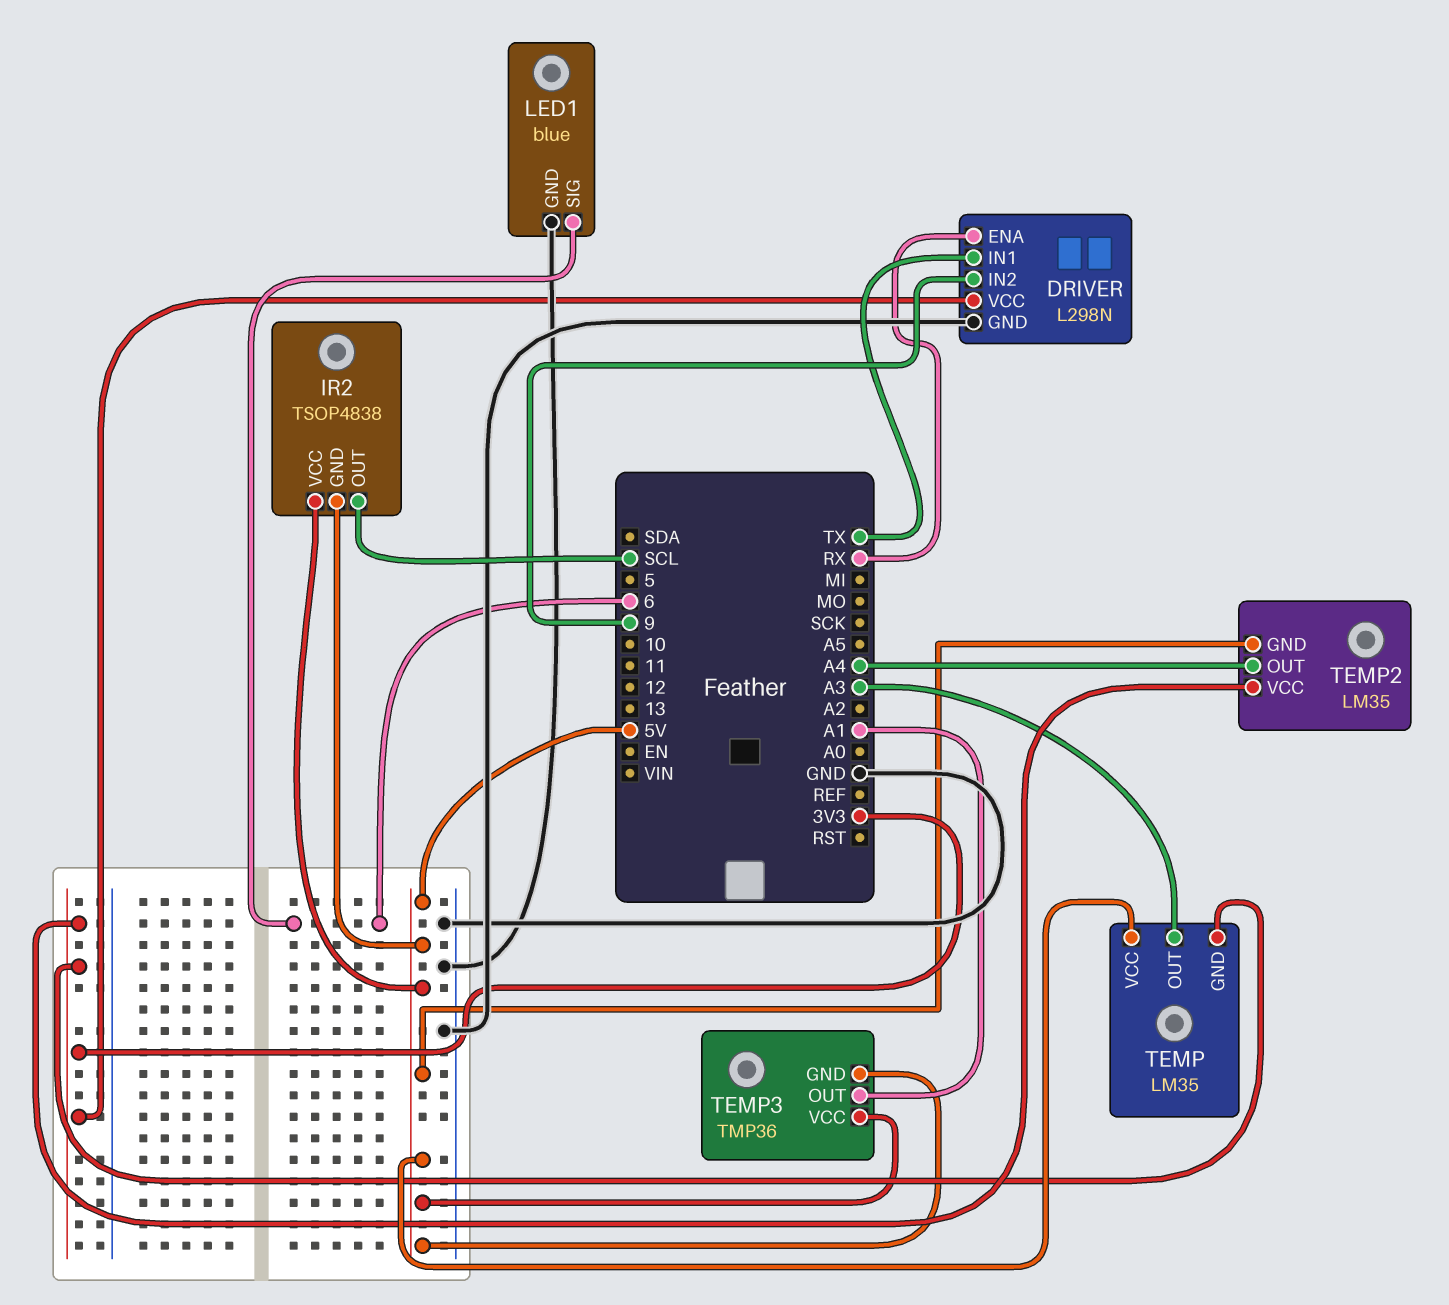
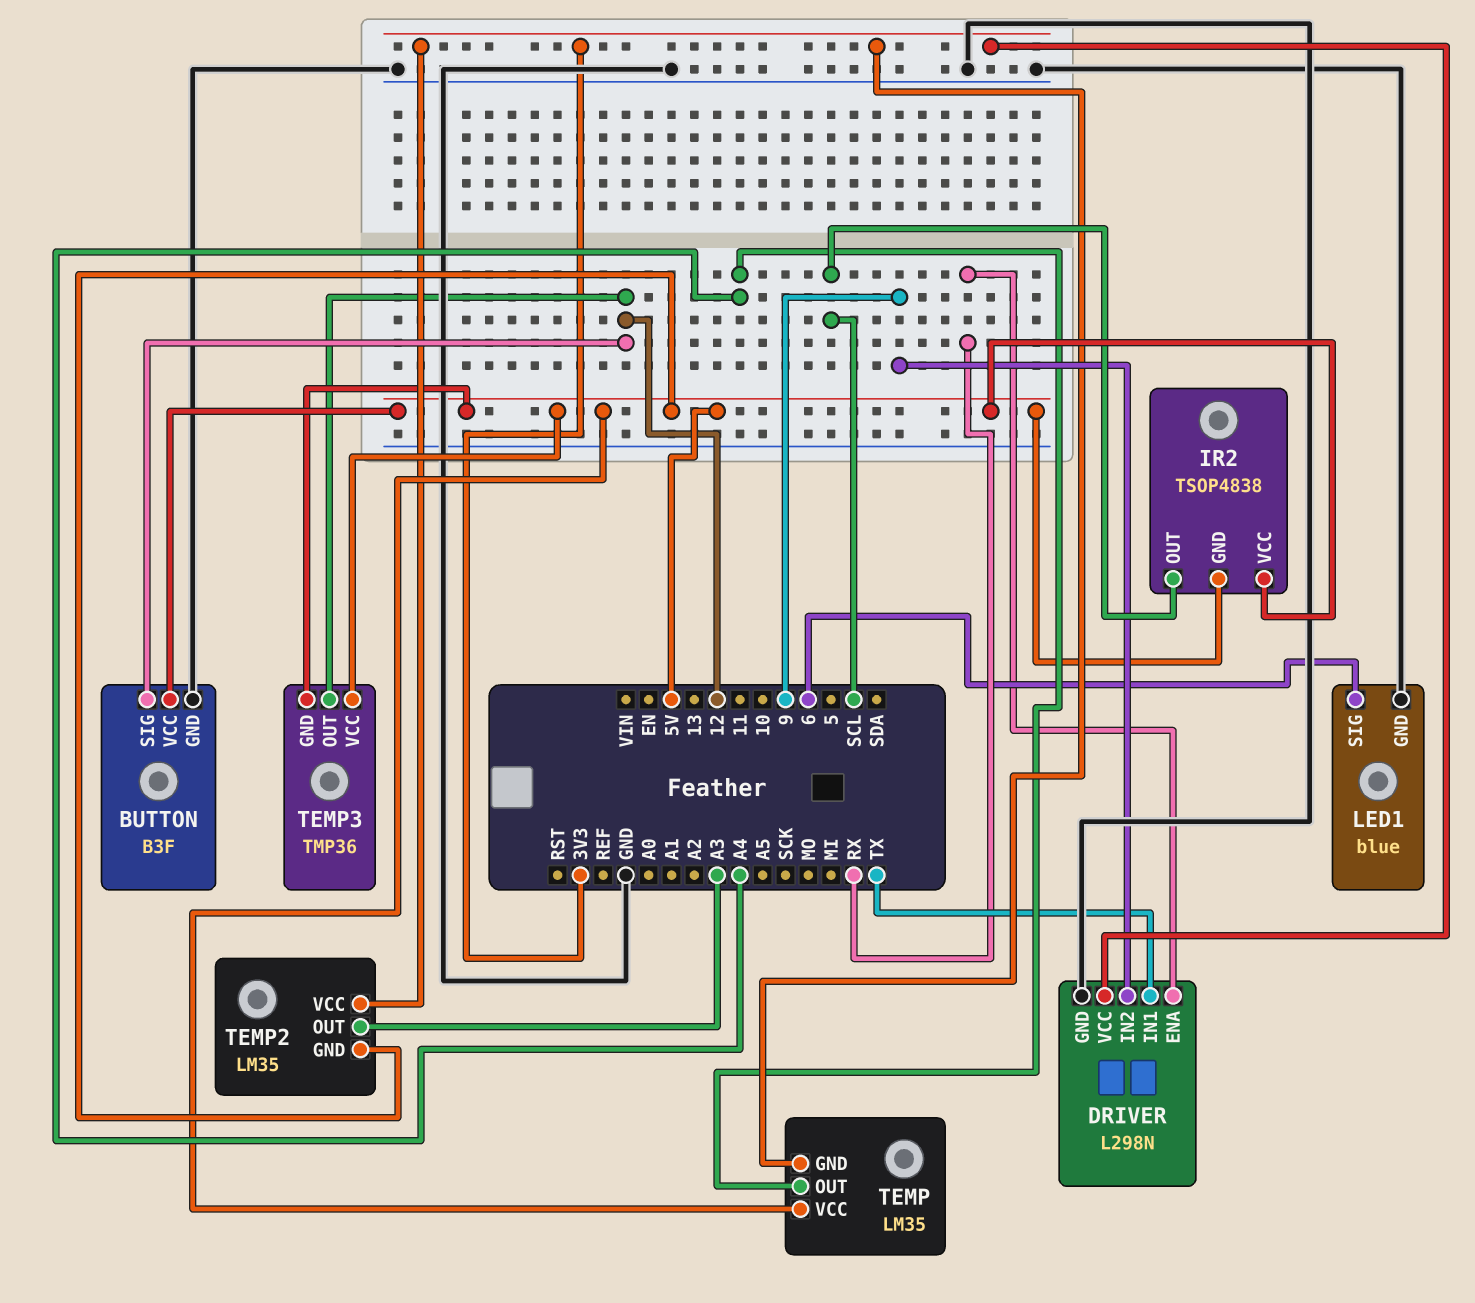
BUTTON: none -> B3F
BUTTON pin GND: none -> GND
BUTTON pin SIG: none -> 12
BUTTON pin VCC: none -> 5V
TEMP pin OUT: A3 -> A4
TEMP2 pin OUT: A4 -> A3
TEMP3 pin OUT: A1 -> 12

